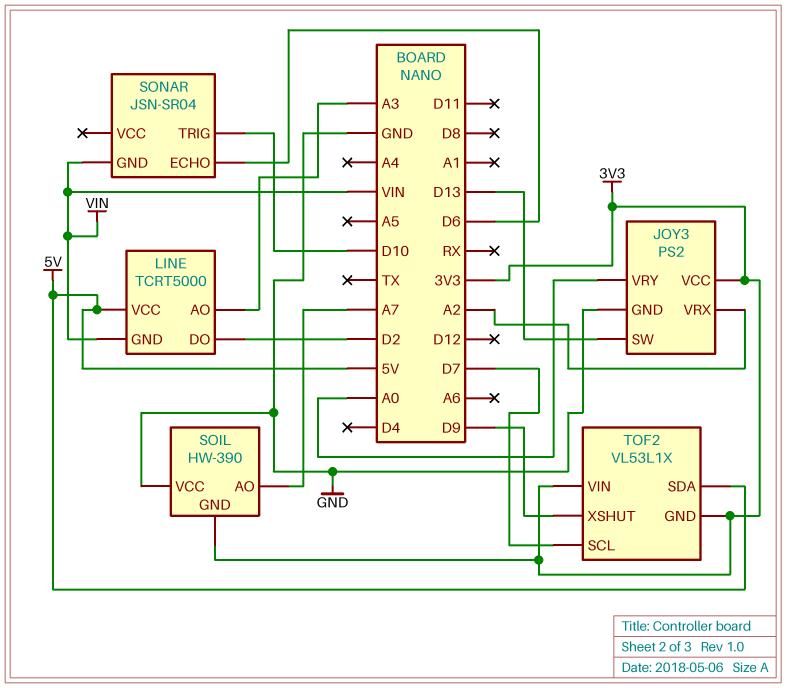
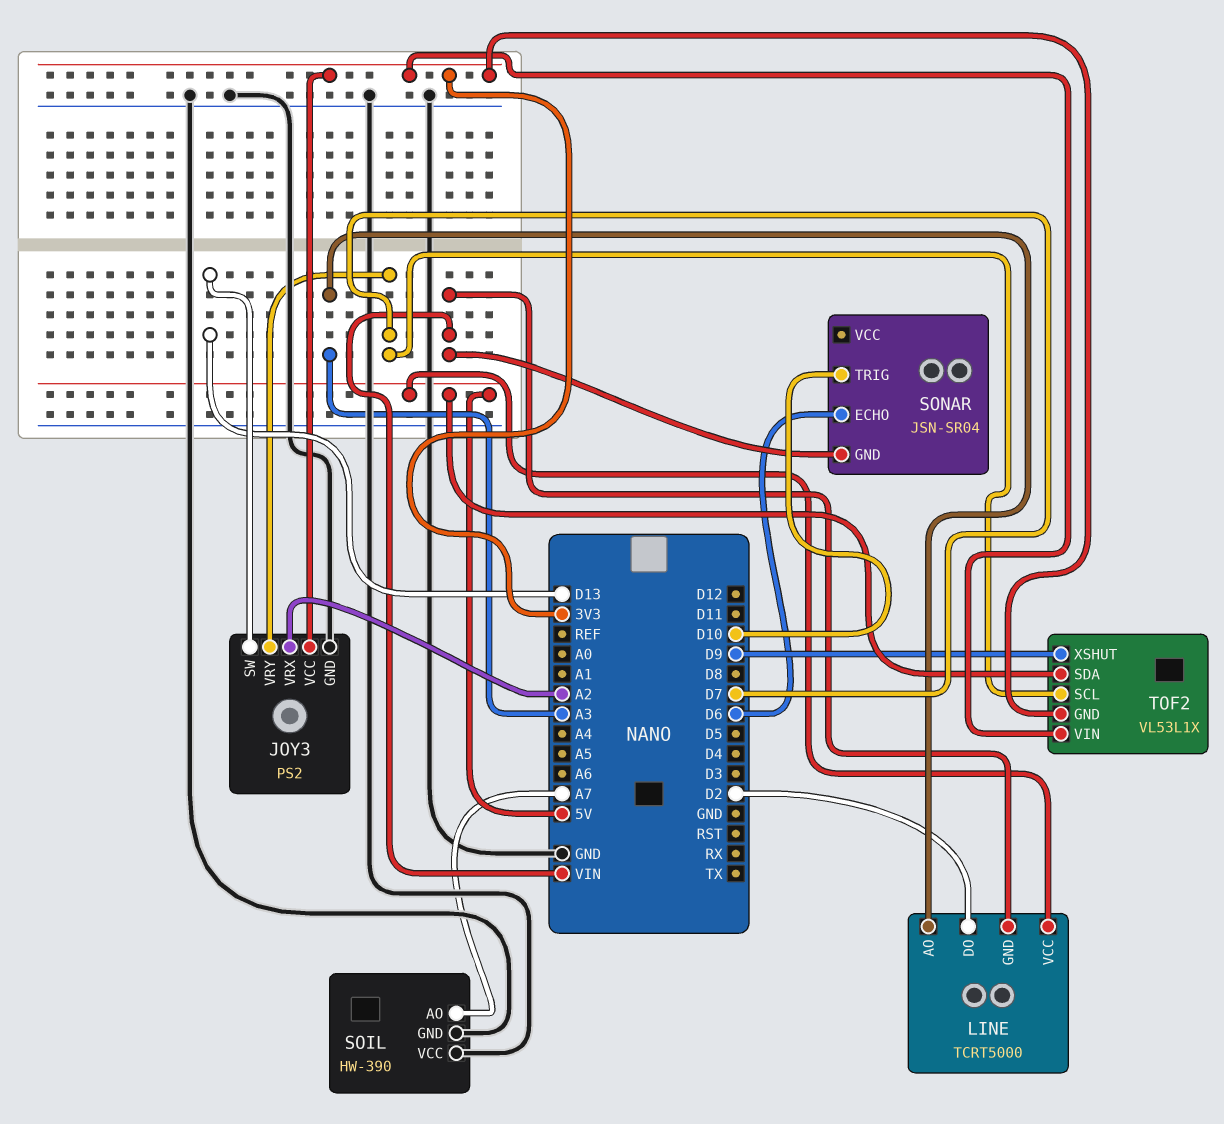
JOY3 pin VRY: A0 -> D7
SOIL pin GND: 3V3 -> GND

